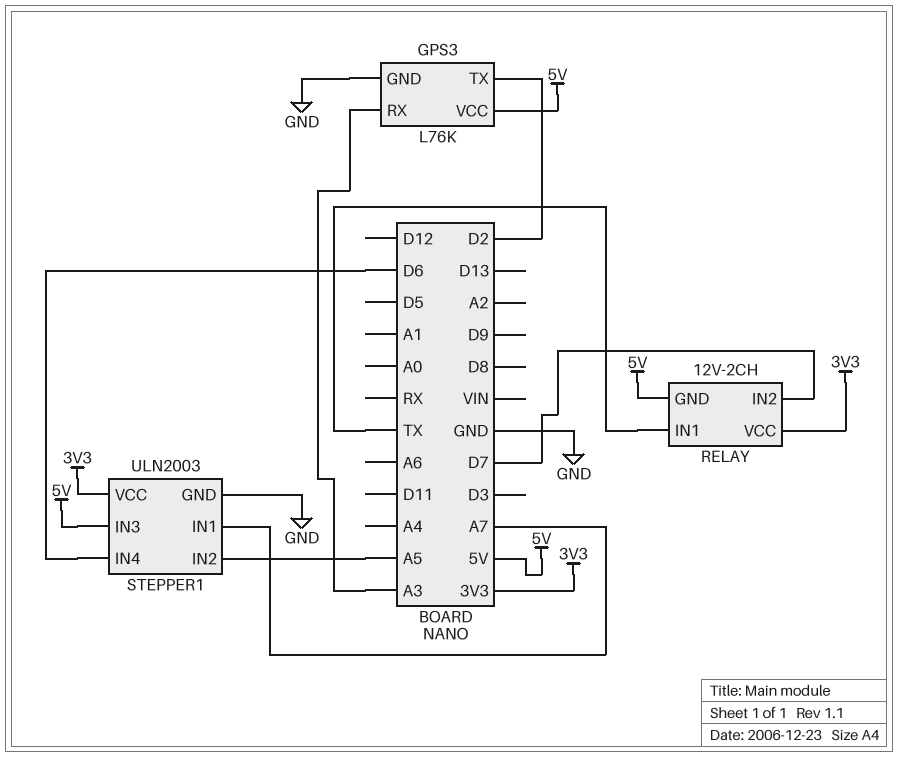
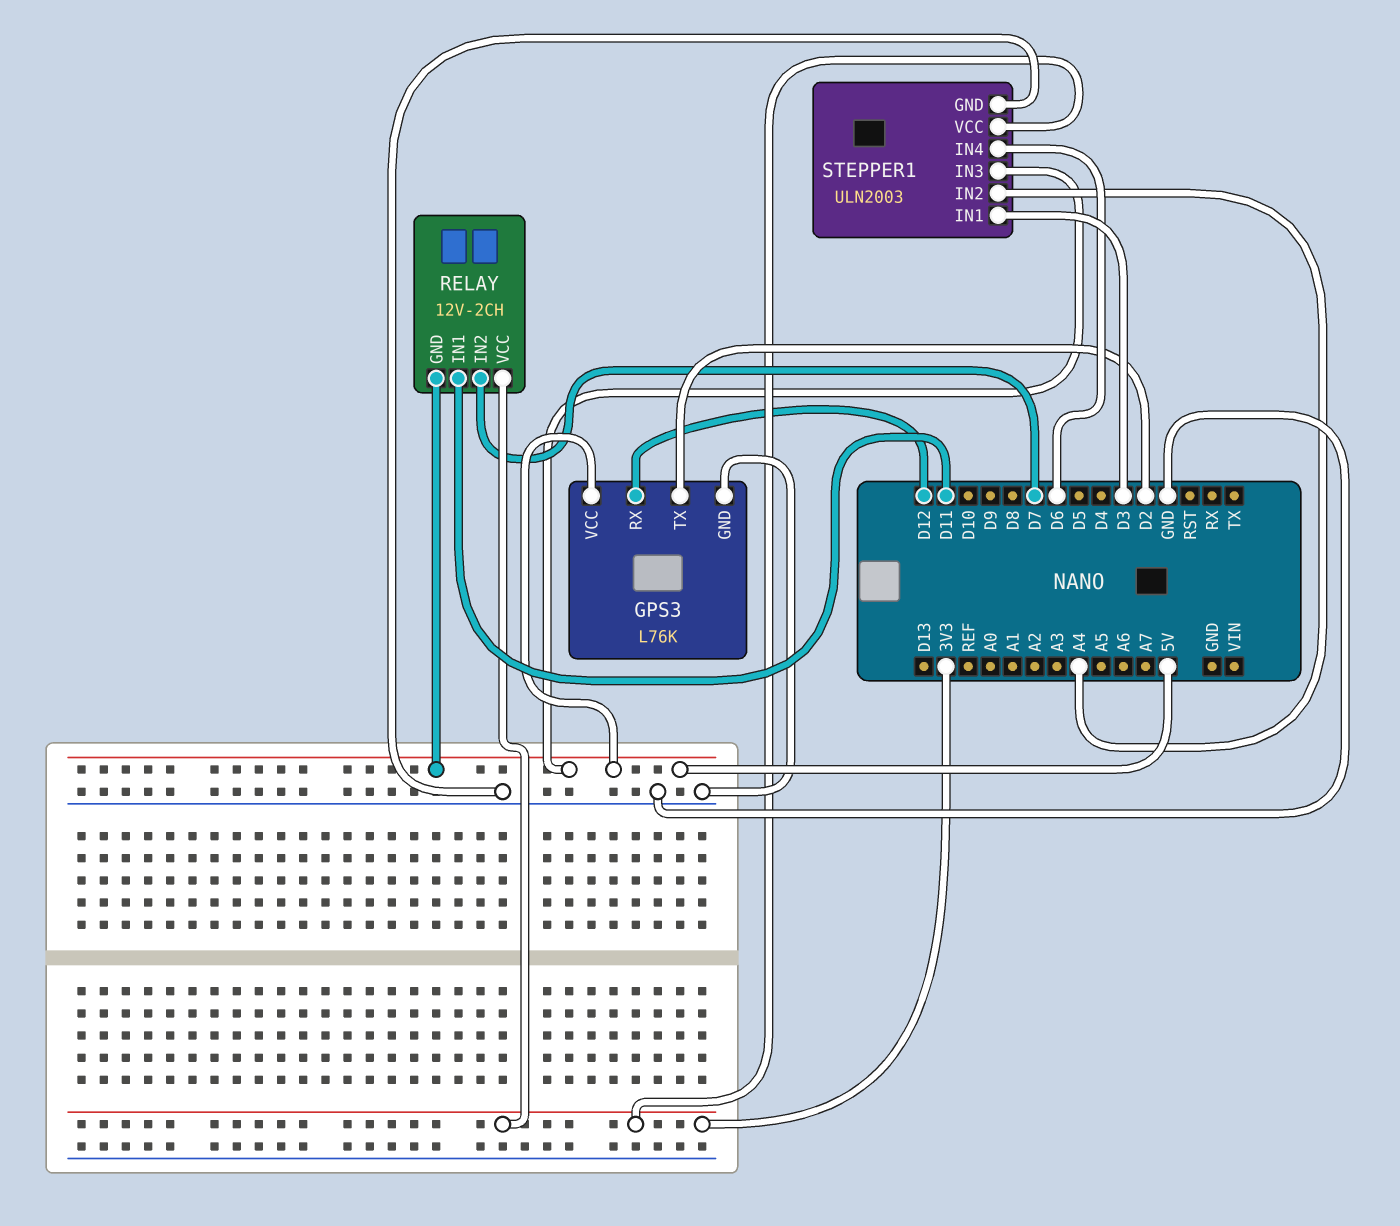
GPS3 pin RX: A3 -> D12
RELAY pin IN1: TX -> D11
STEPPER1 pin IN1: A7 -> D3
STEPPER1 pin IN2: A5 -> A4

